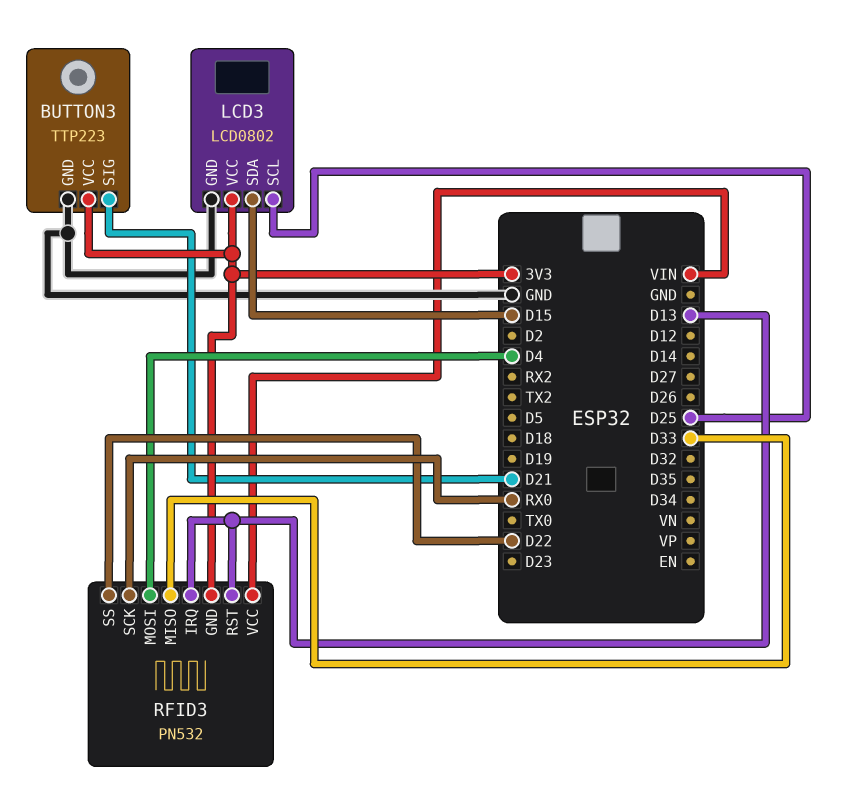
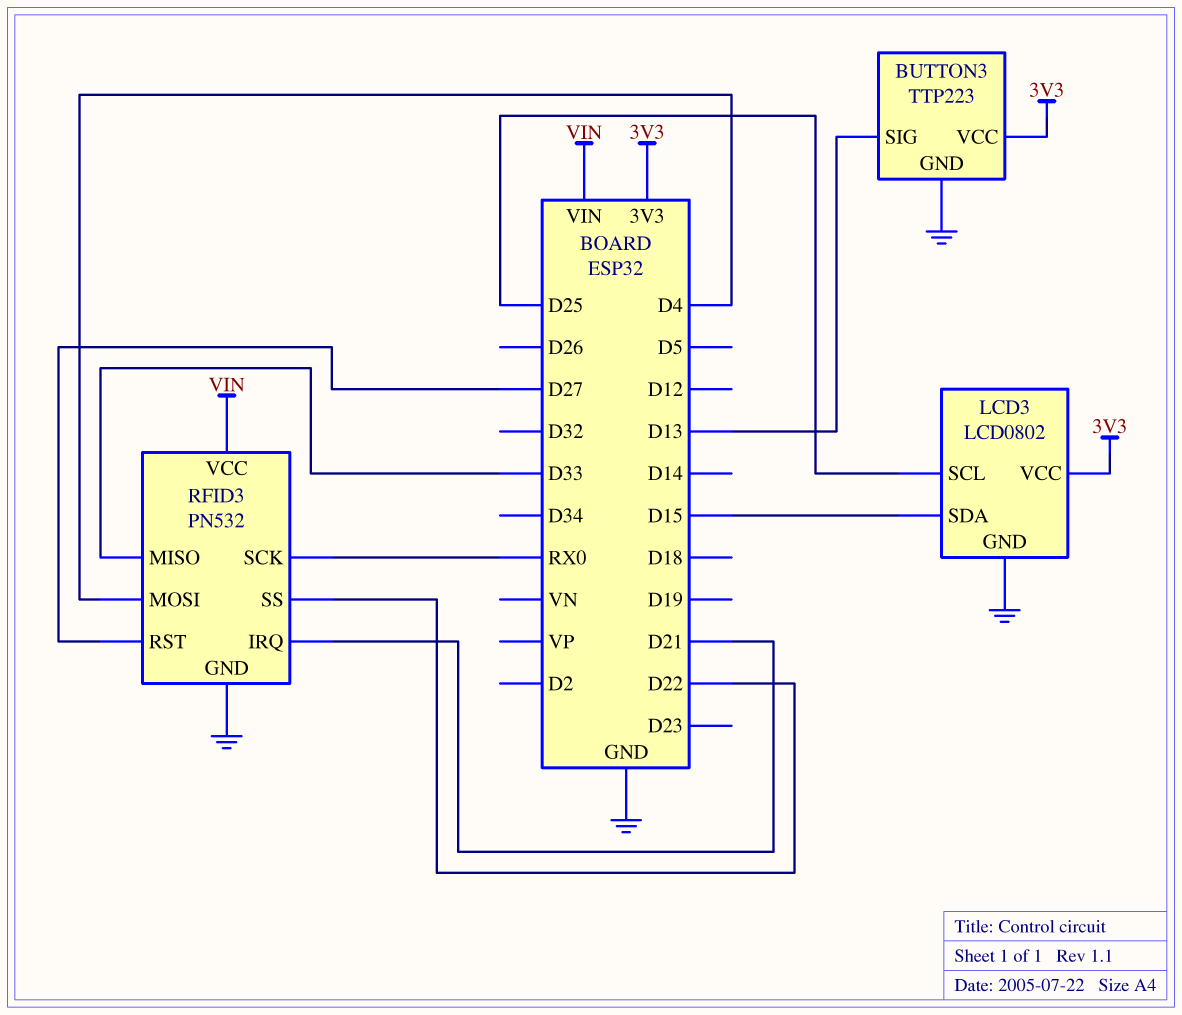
BUTTON3 pin SIG: D21 -> D13
RFID3 pin GND: 3V3 -> GND
RFID3 pin IRQ: D13 -> D21
RFID3 pin RST: D13 -> D27

